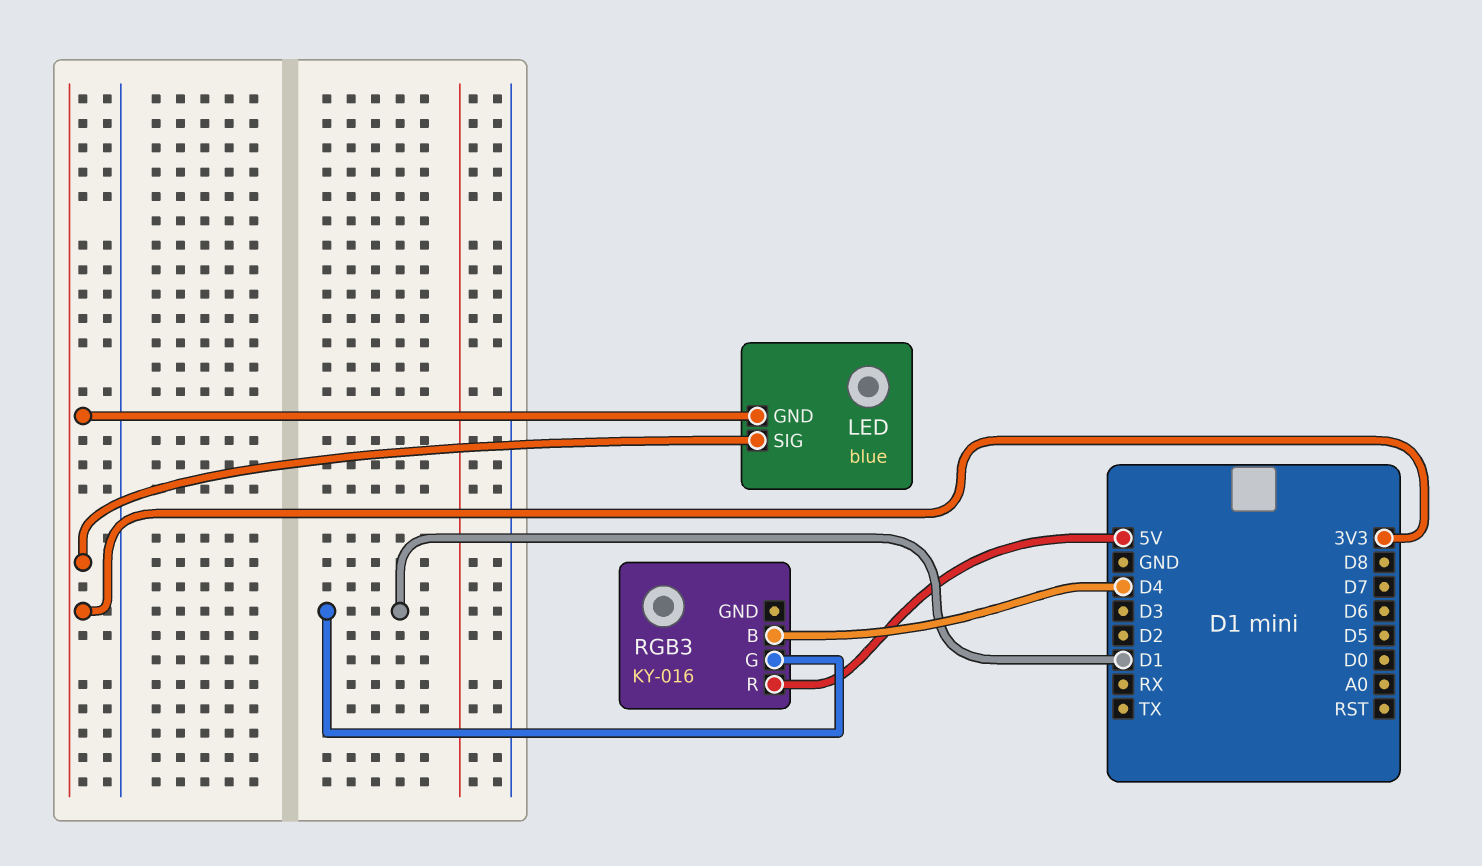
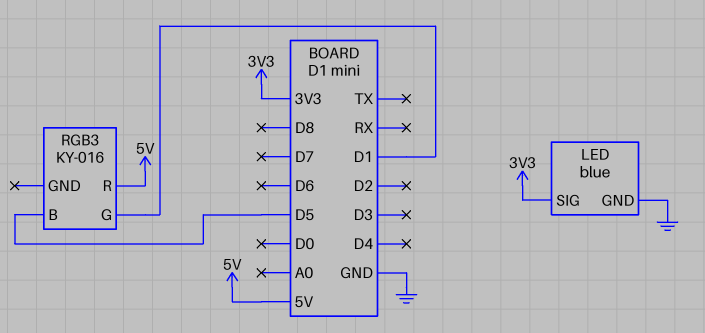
LED pin GND: 3V3 -> GND
RGB3 pin B: D4 -> D5

